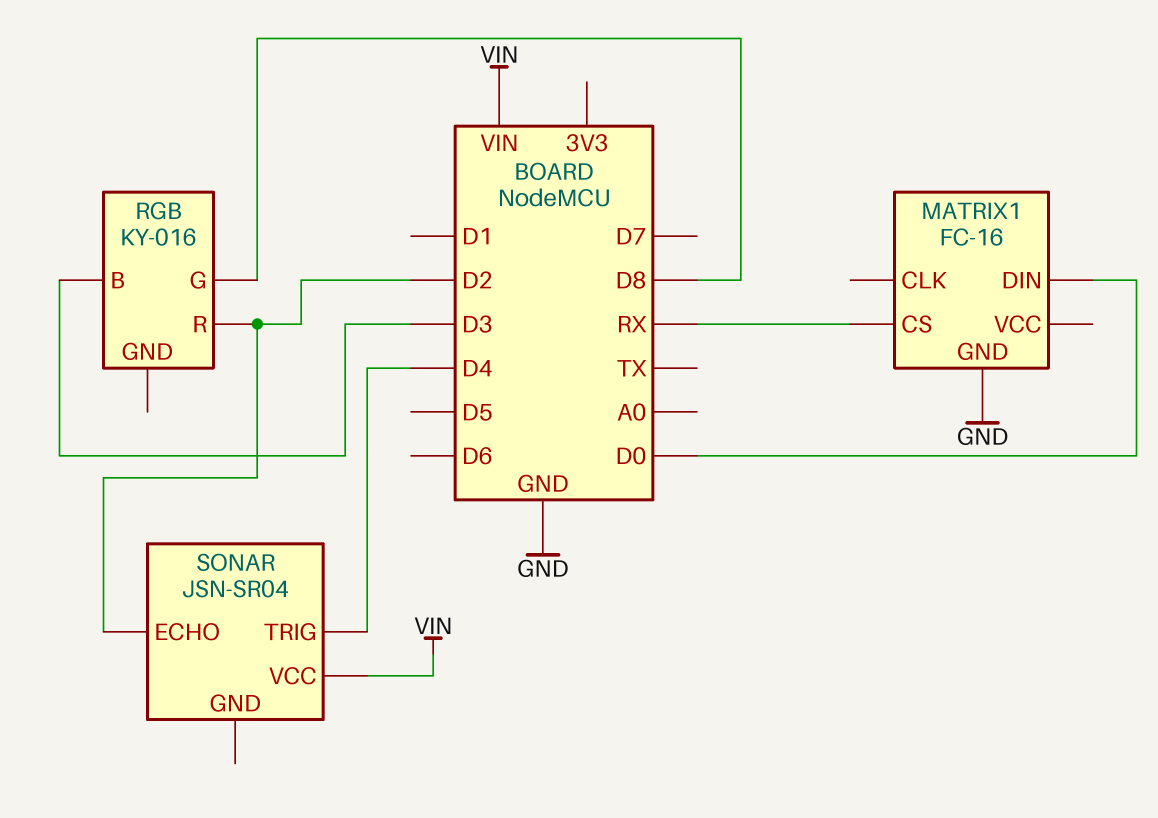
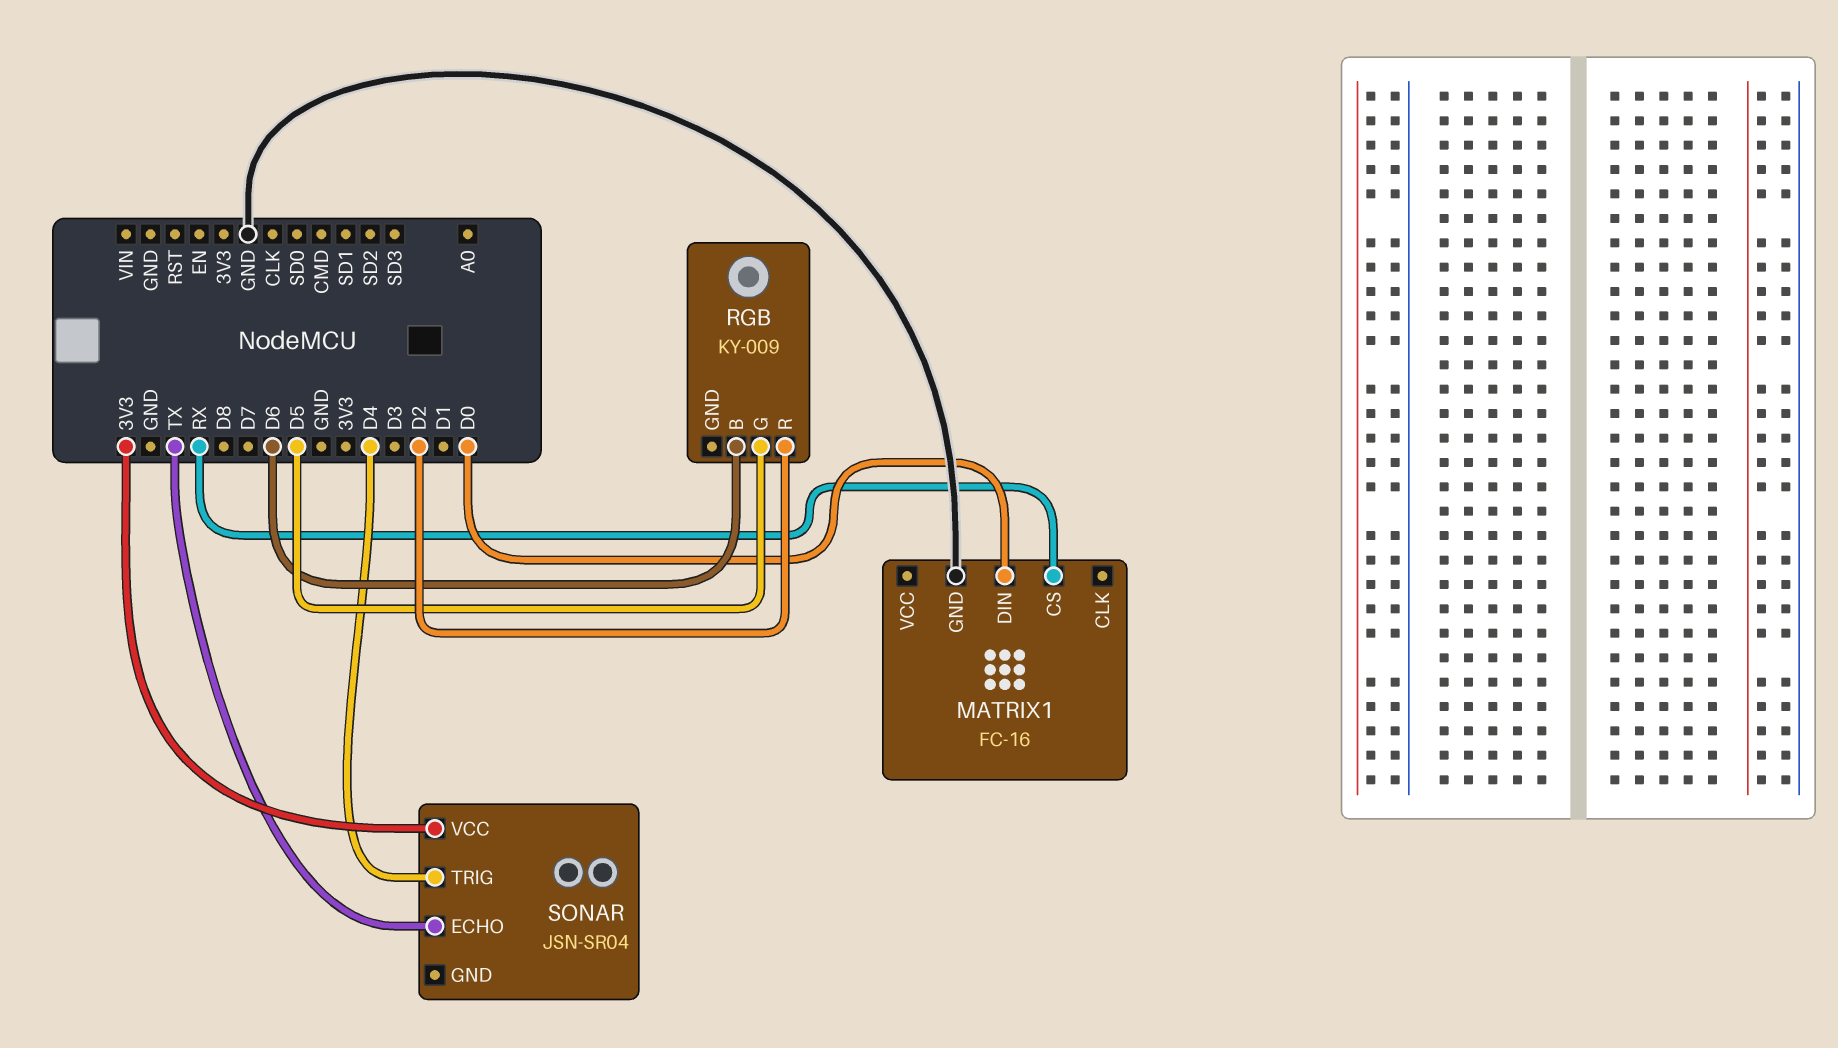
RGB: KY-016 -> KY-009
RGB pin B: D3 -> D6
RGB pin G: D8 -> D5
SONAR pin ECHO: D2 -> TX
SONAR pin VCC: VIN -> 3V3

